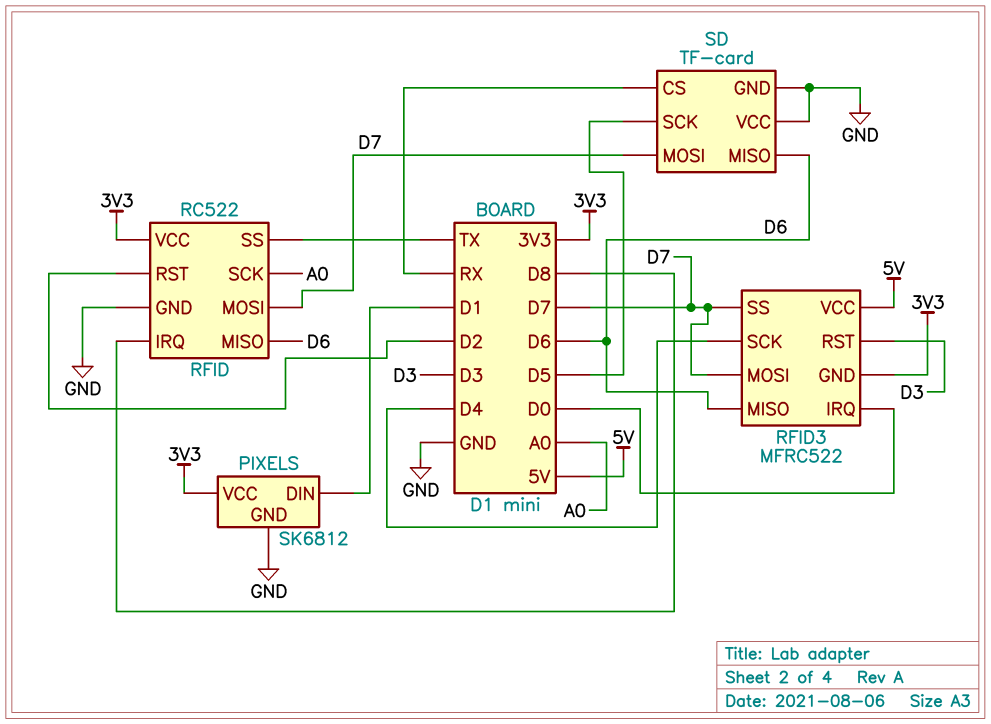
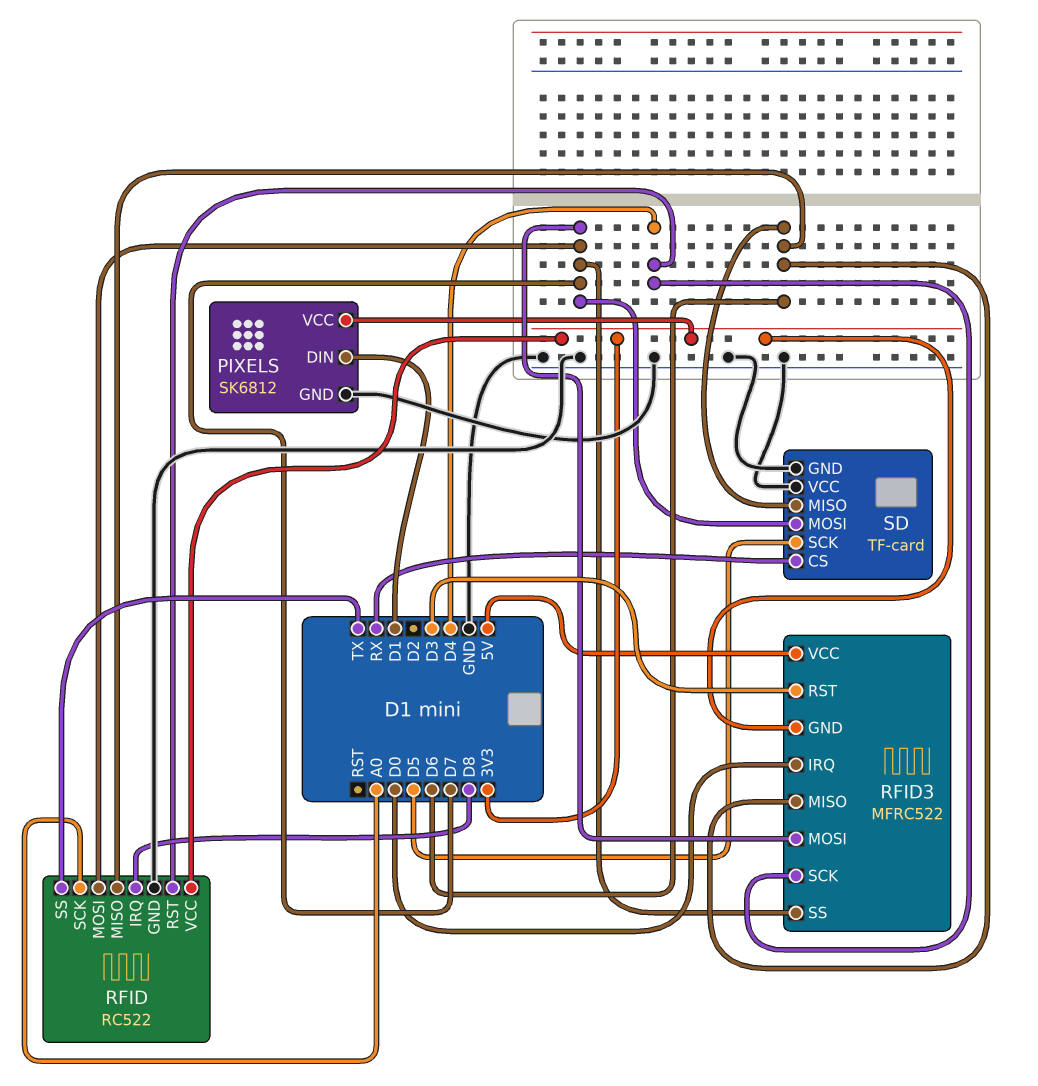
RFID pin RST: D2 -> D4

